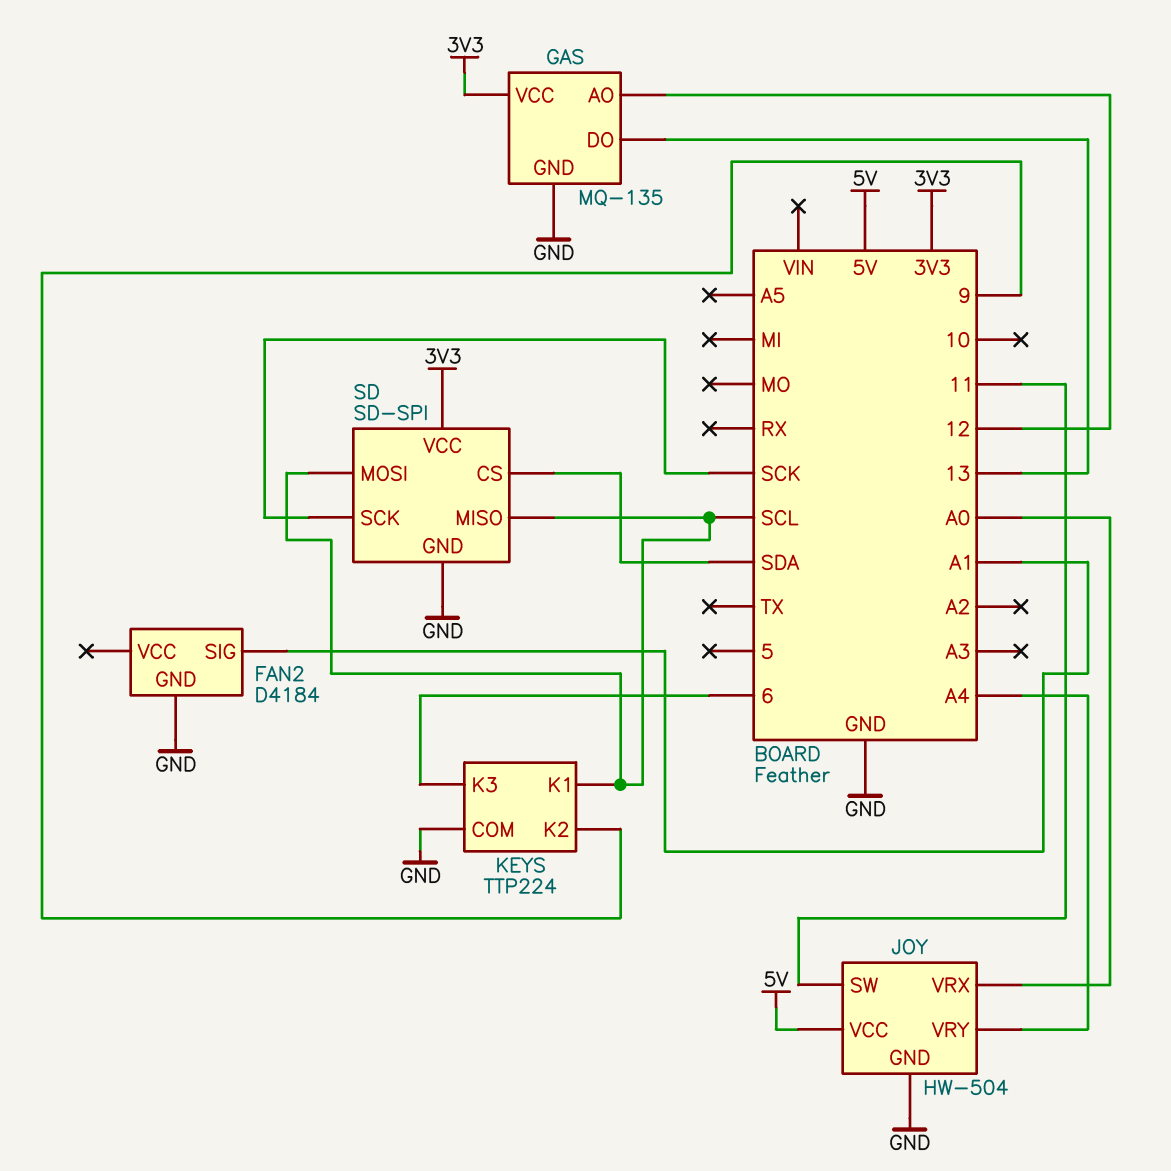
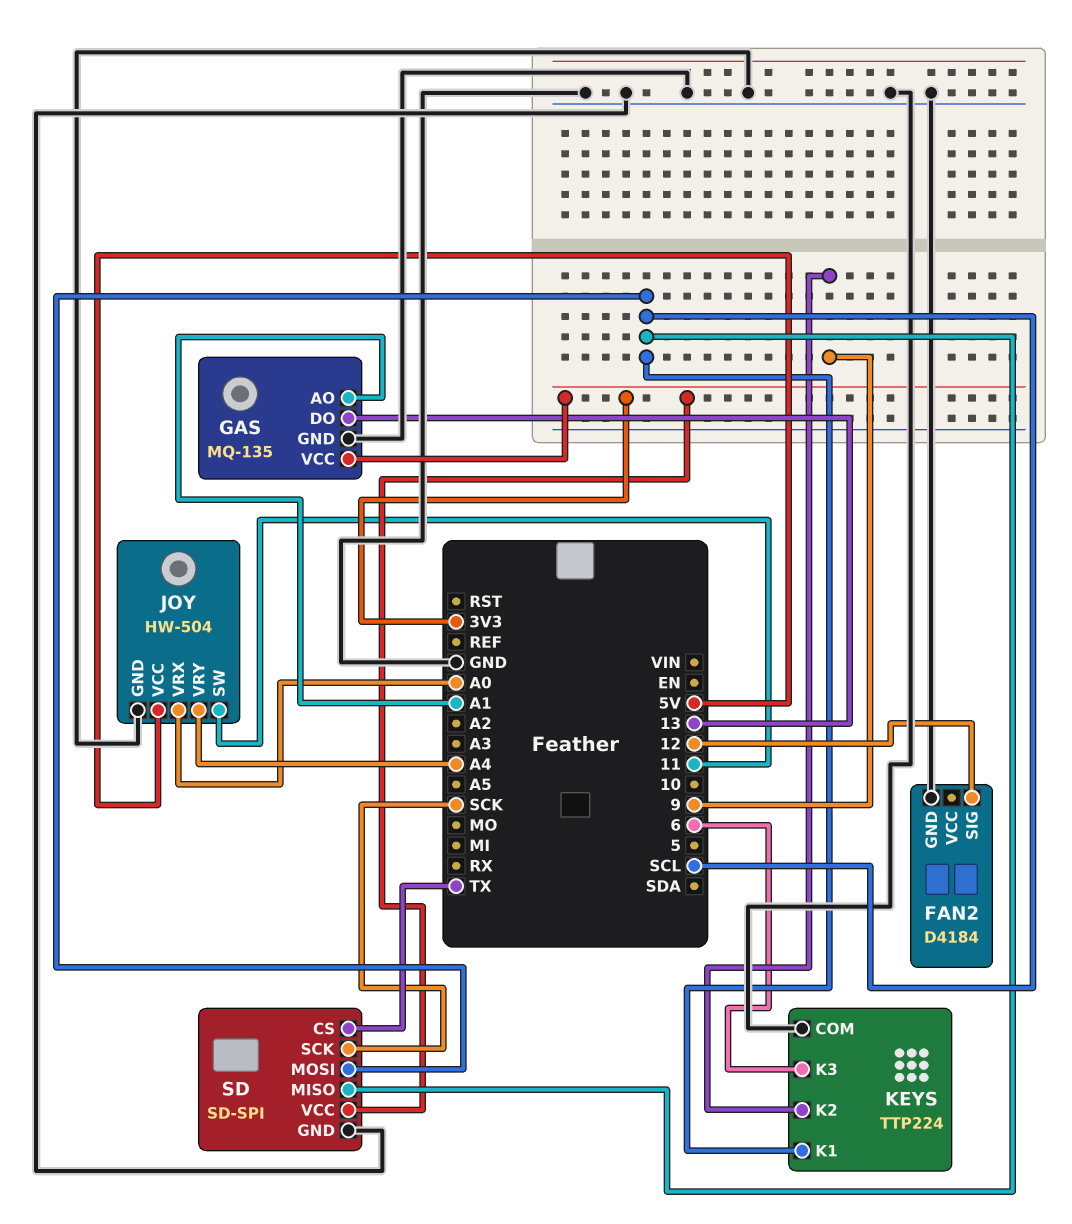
FAN2 pin SIG: A1 -> 12
GAS pin AO: 12 -> A1
SD pin CS: SDA -> TX

